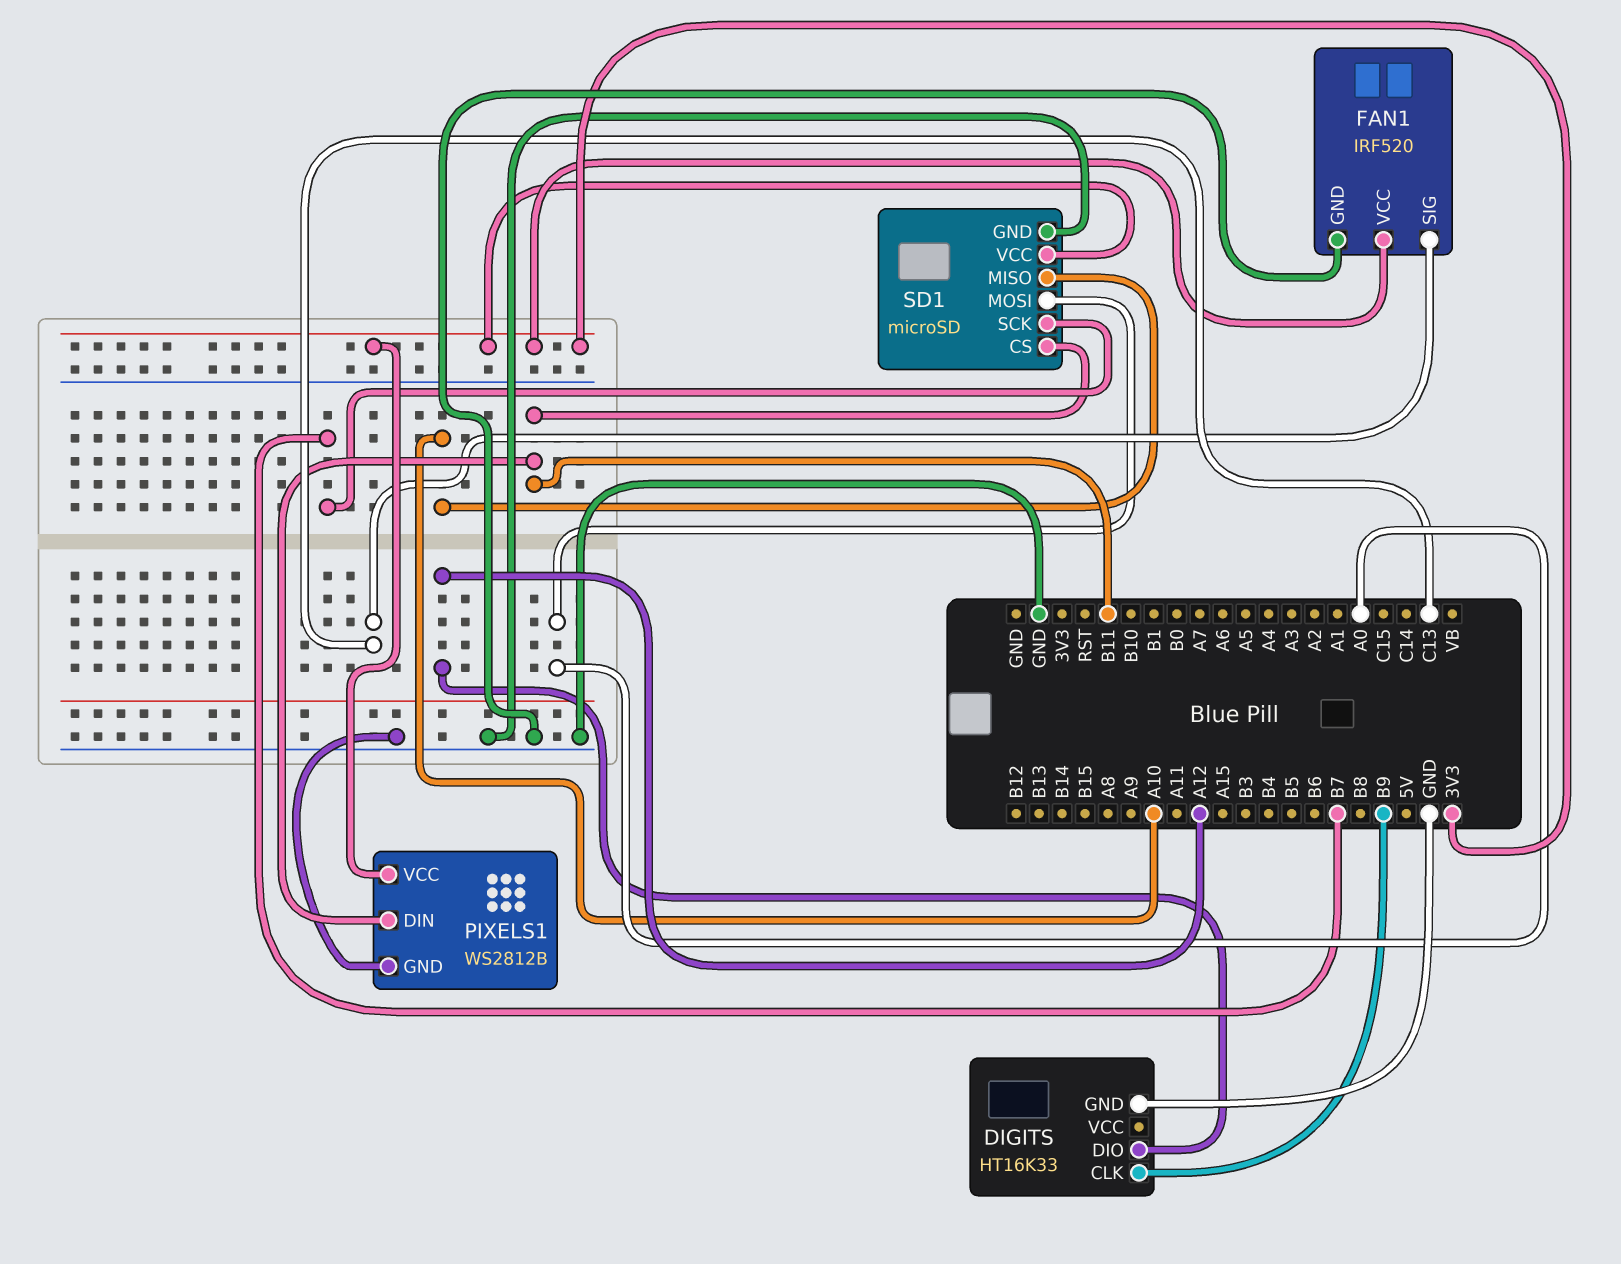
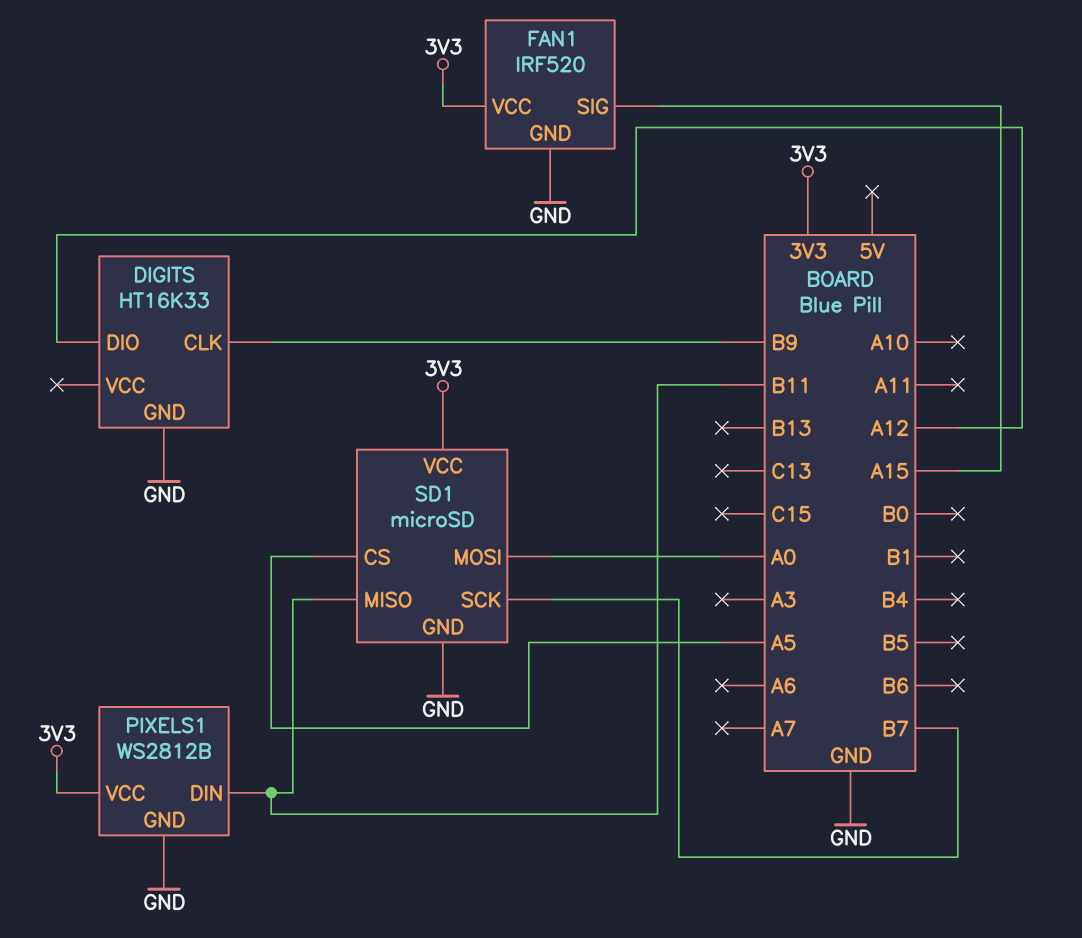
FAN1 pin SIG: C13 -> A15
SD1 pin CS: B11 -> A5
SD1 pin MISO: A10 -> B11

